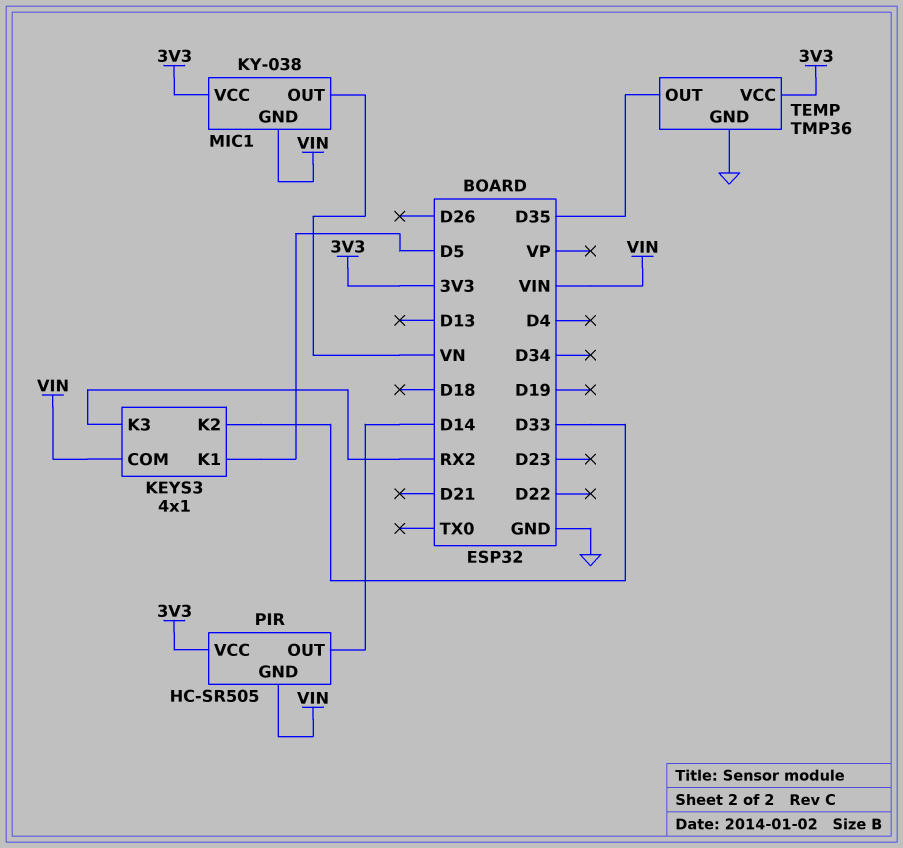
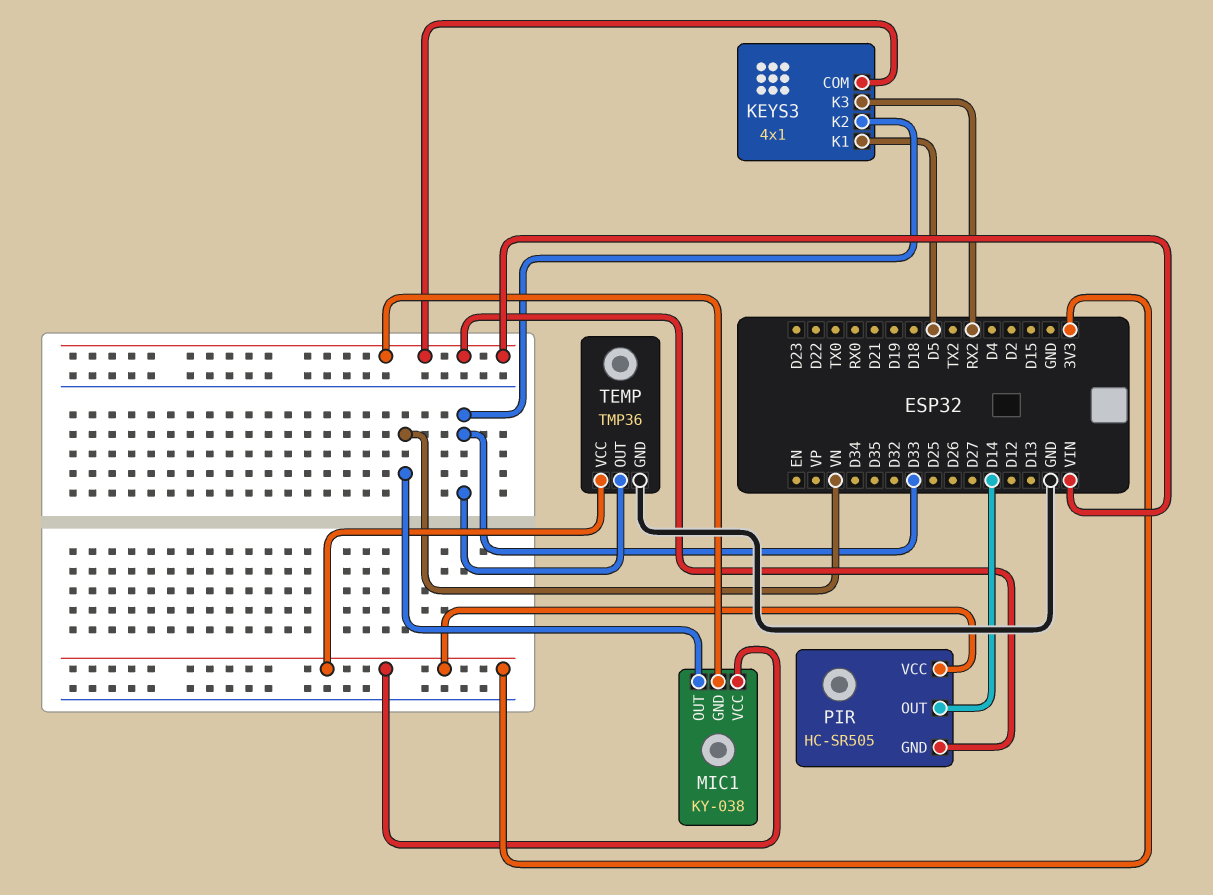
TEMP pin OUT: D35 -> D33

